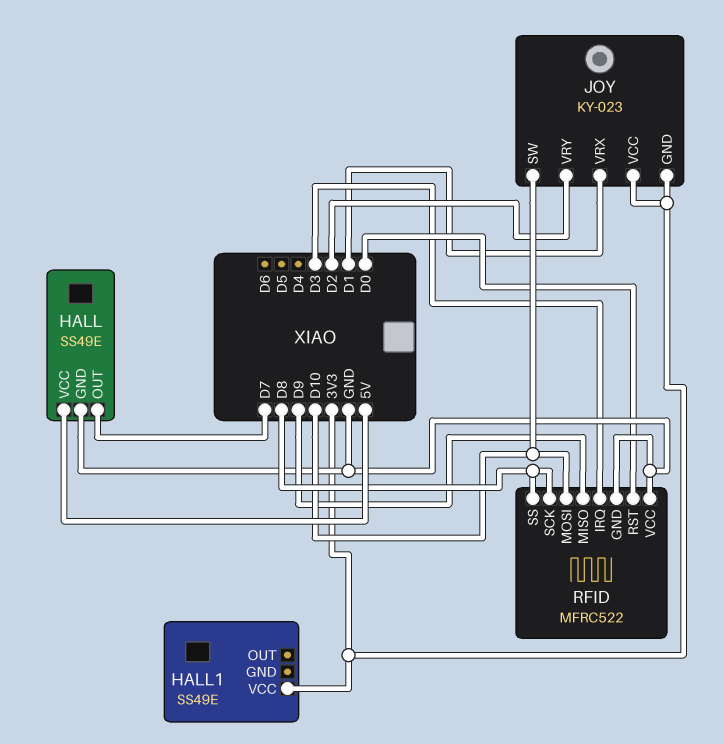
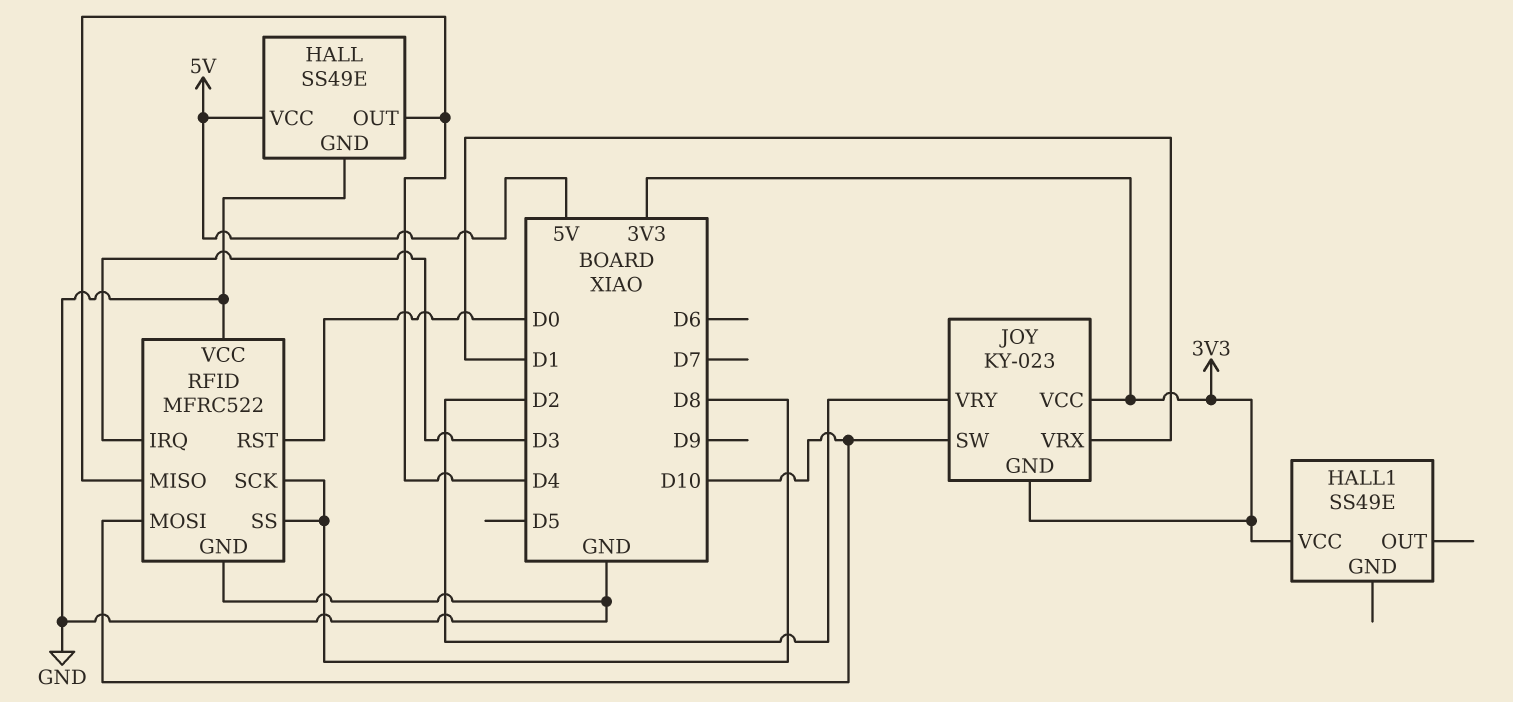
HALL pin OUT: D7 -> D4
RFID pin MISO: D9 -> D4

